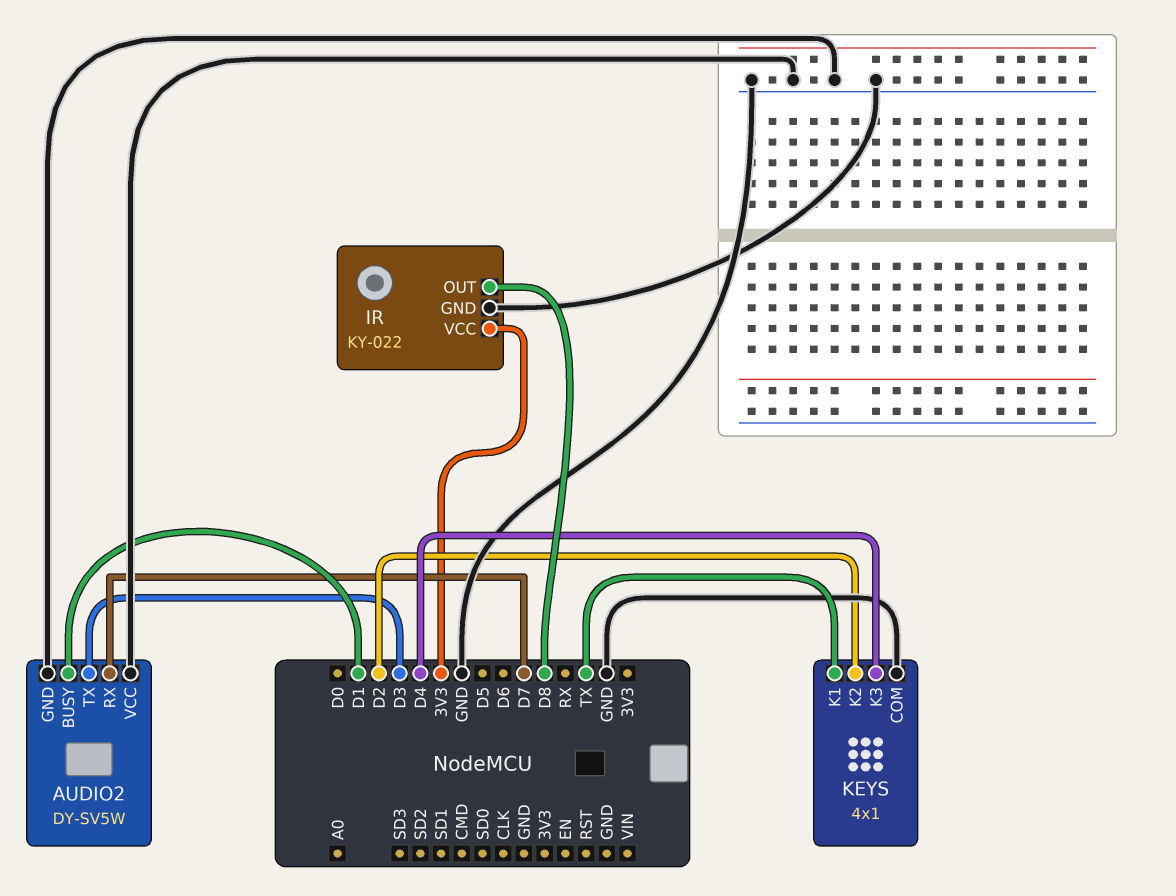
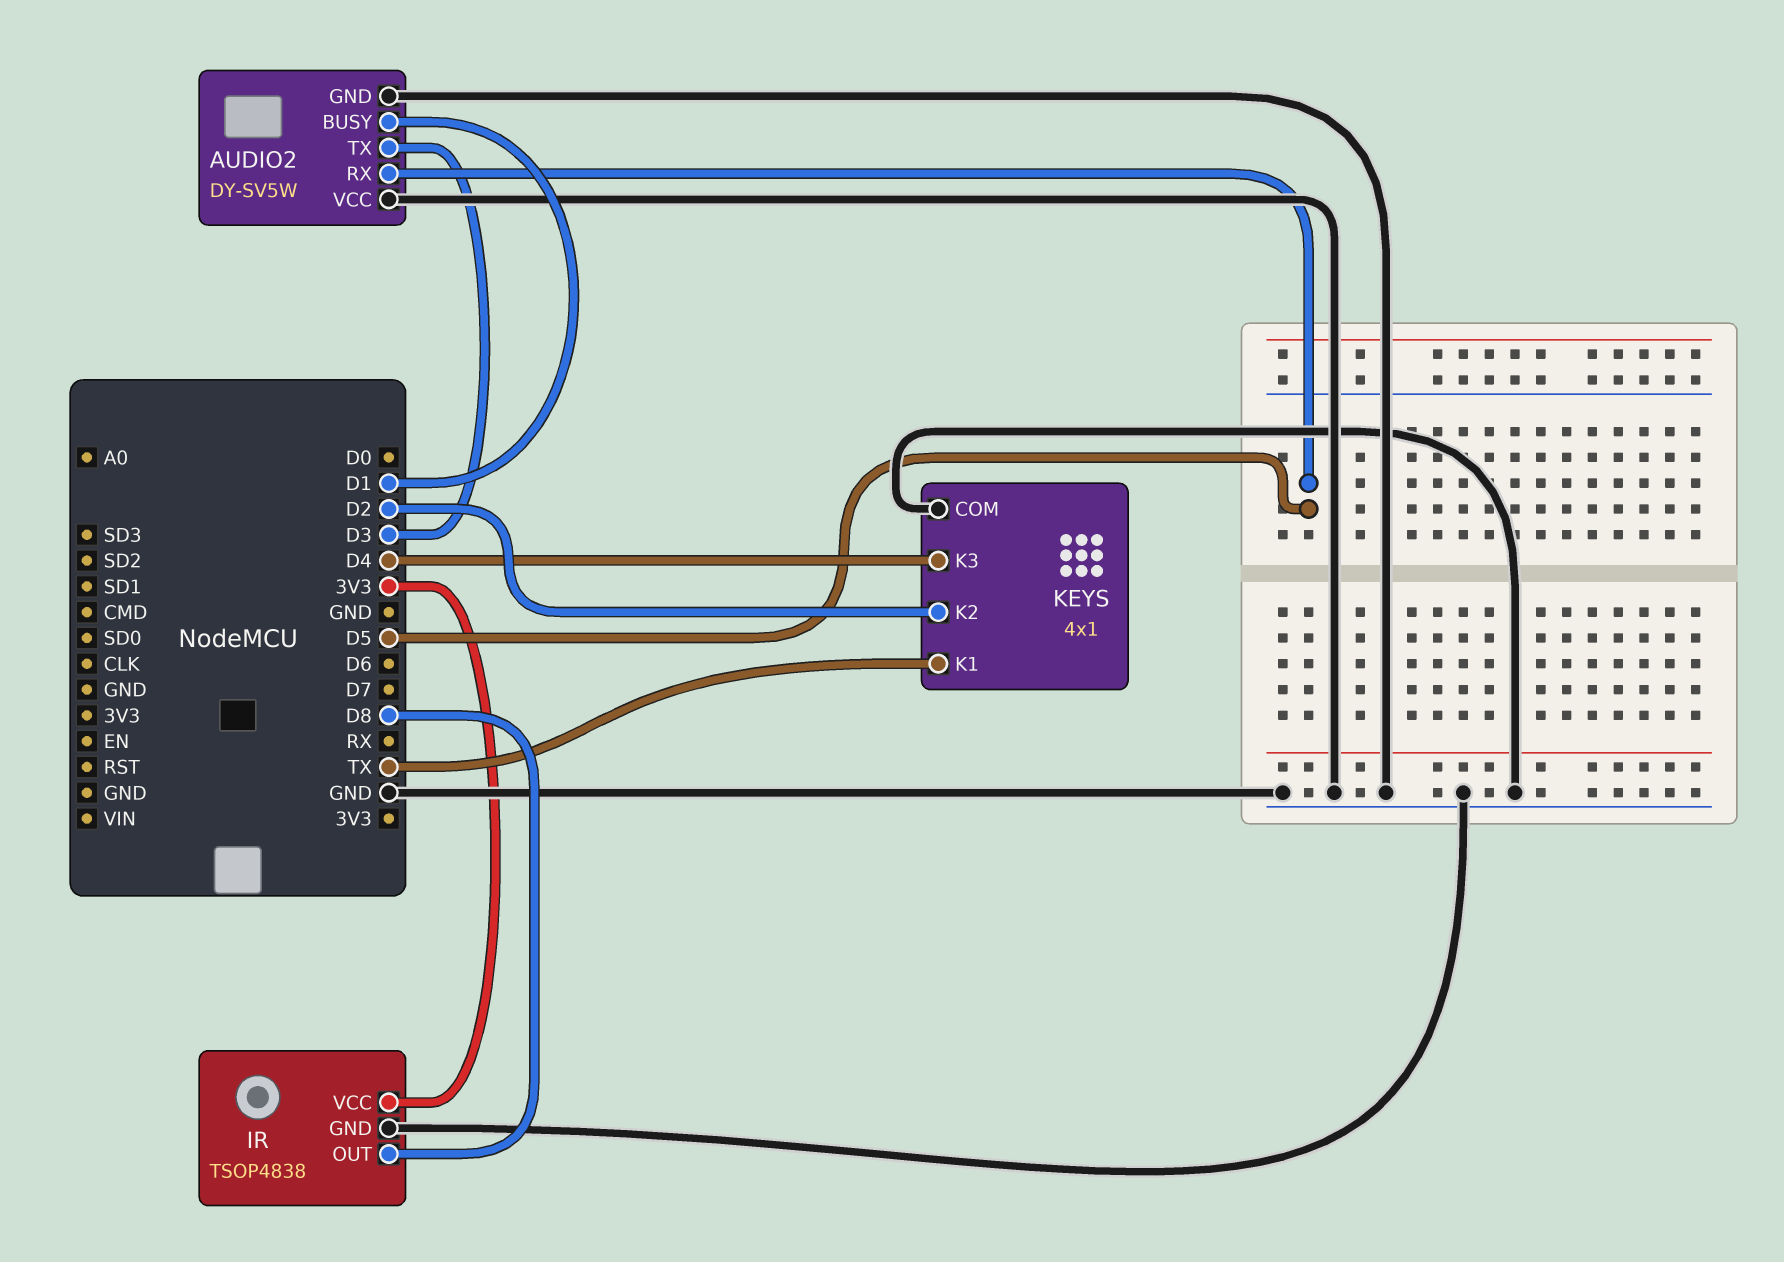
AUDIO2 pin RX: D7 -> D5
IR: KY-022 -> TSOP4838

